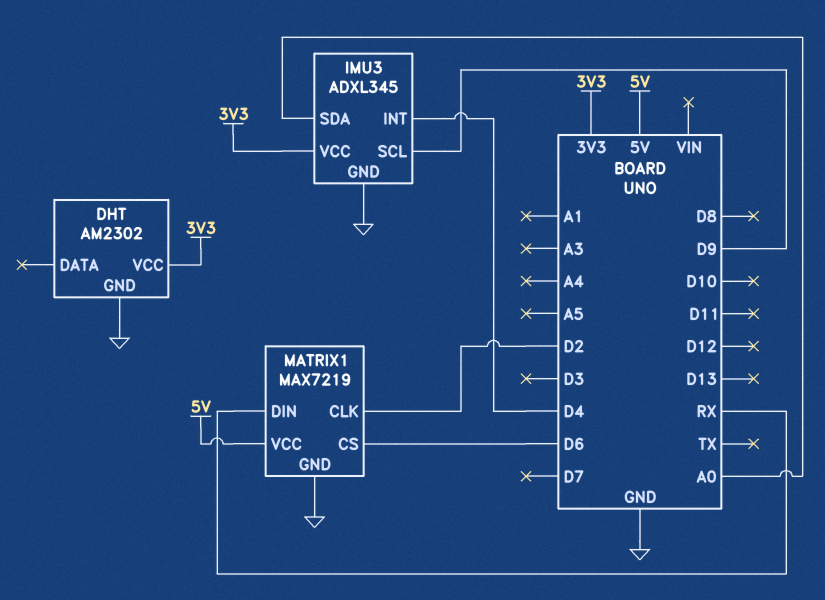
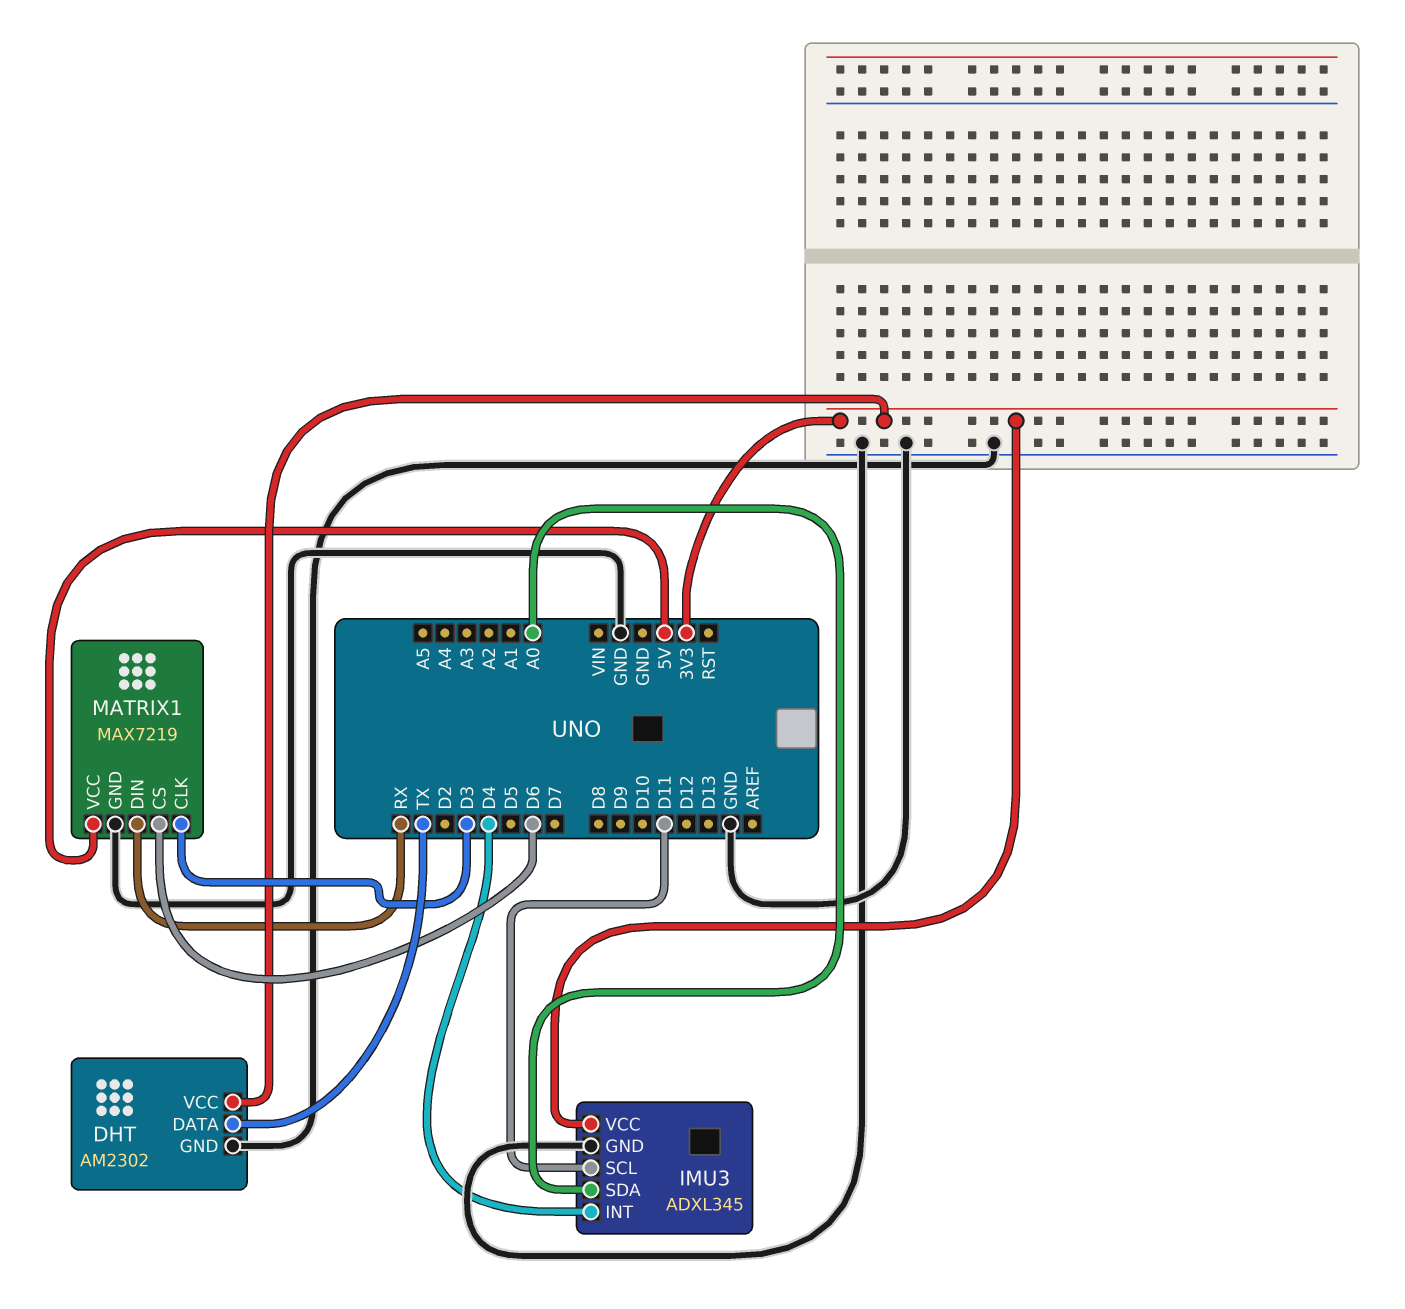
DHT pin DATA: none -> TX
IMU3 pin SCL: D9 -> D11
MATRIX1 pin CLK: D2 -> D3

